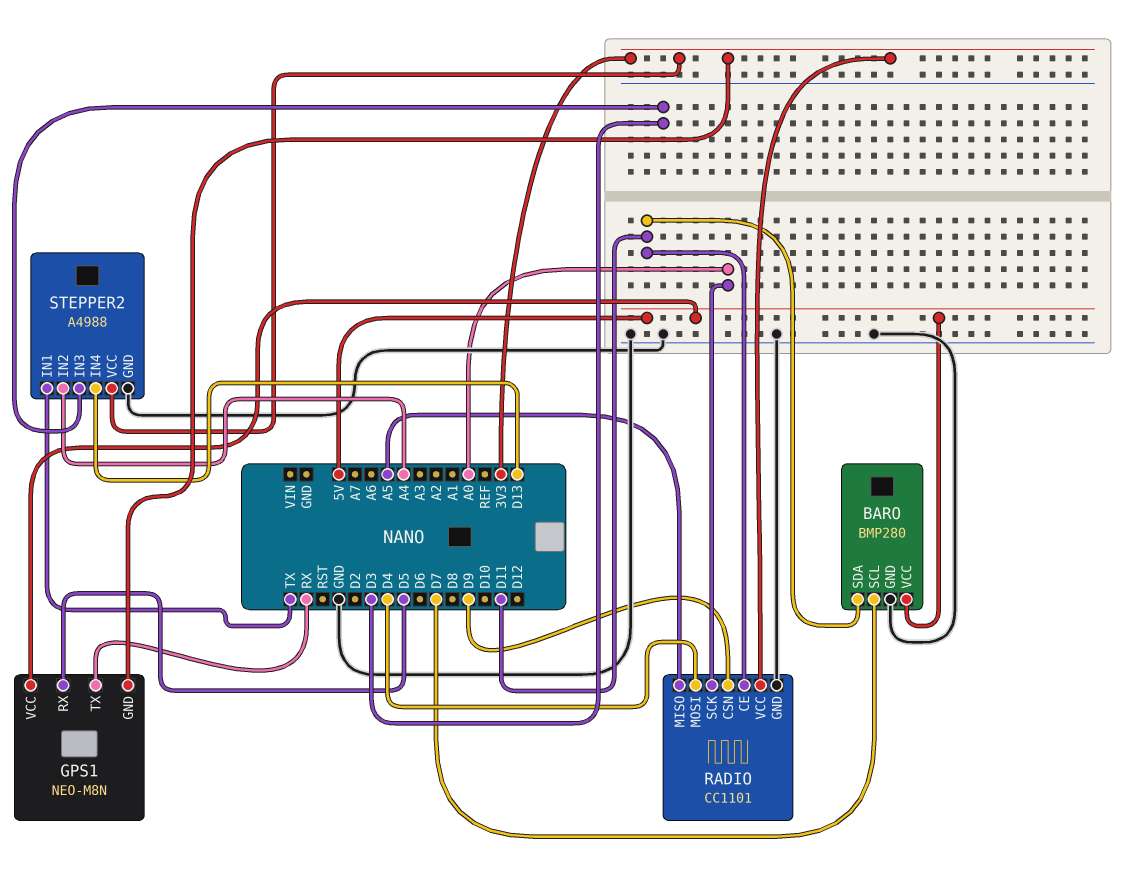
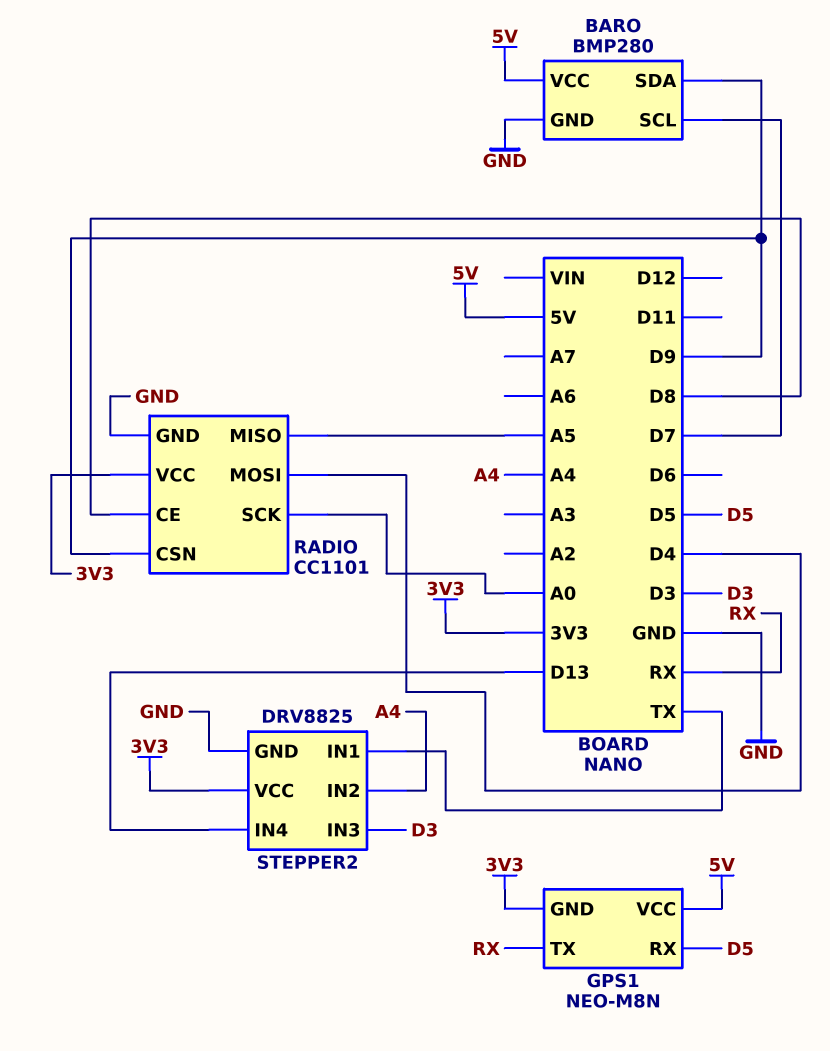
BARO pin SDA: D11 -> D9
RADIO pin CE: D11 -> D8
STEPPER2: A4988 -> DRV8825

